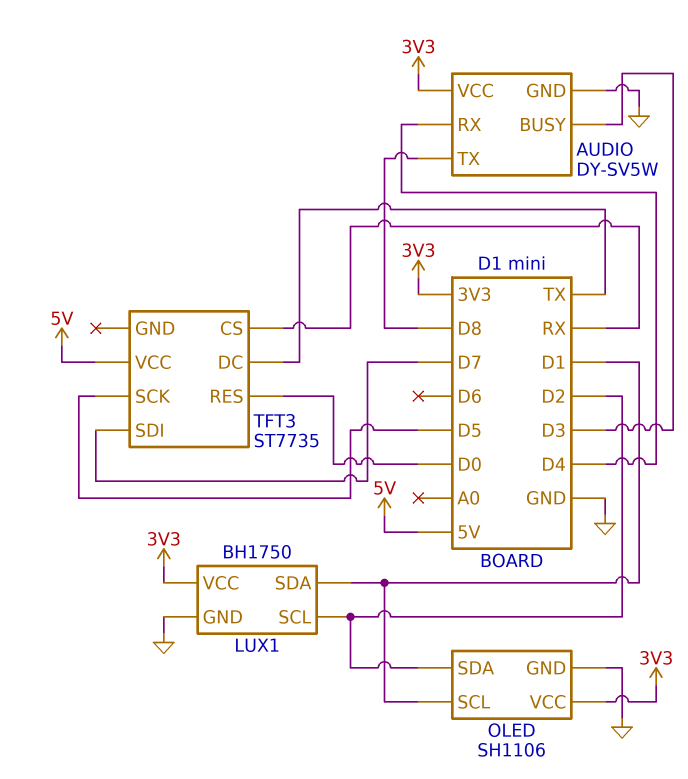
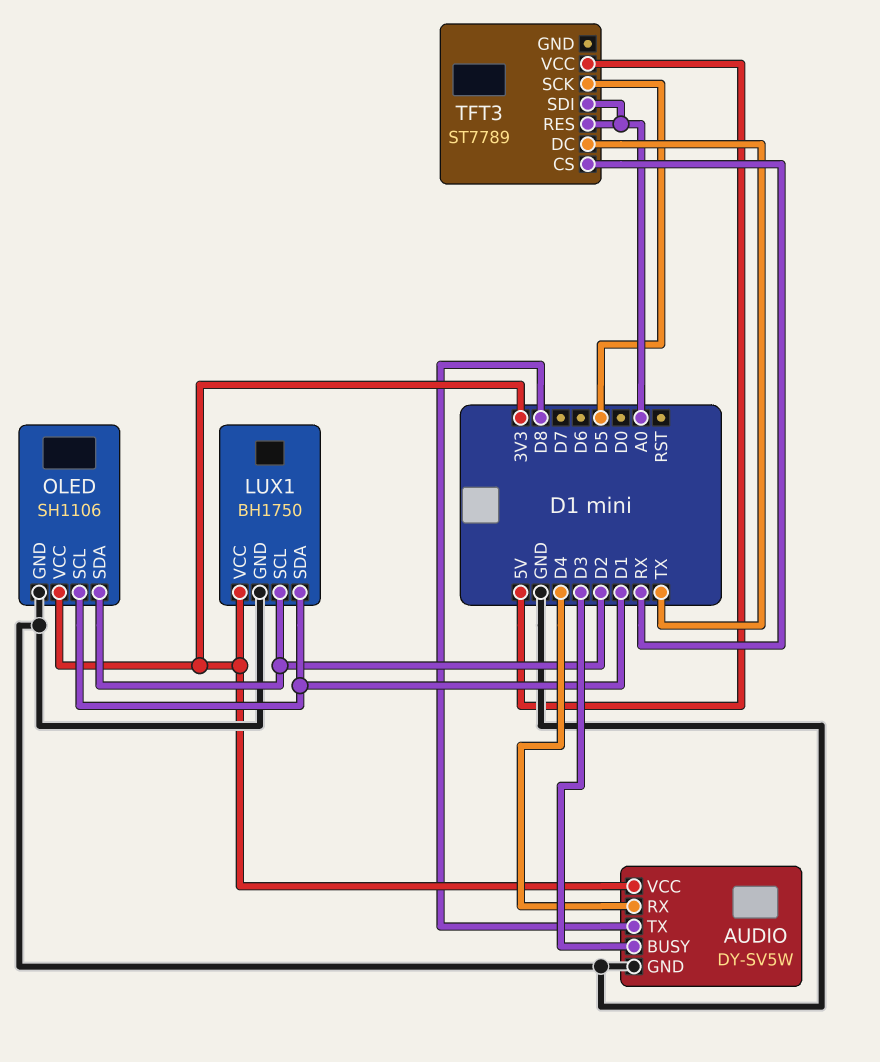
TFT3: ST7735 -> ST7789
TFT3 pin RES: D0 -> A0
TFT3 pin SDI: D7 -> A0

